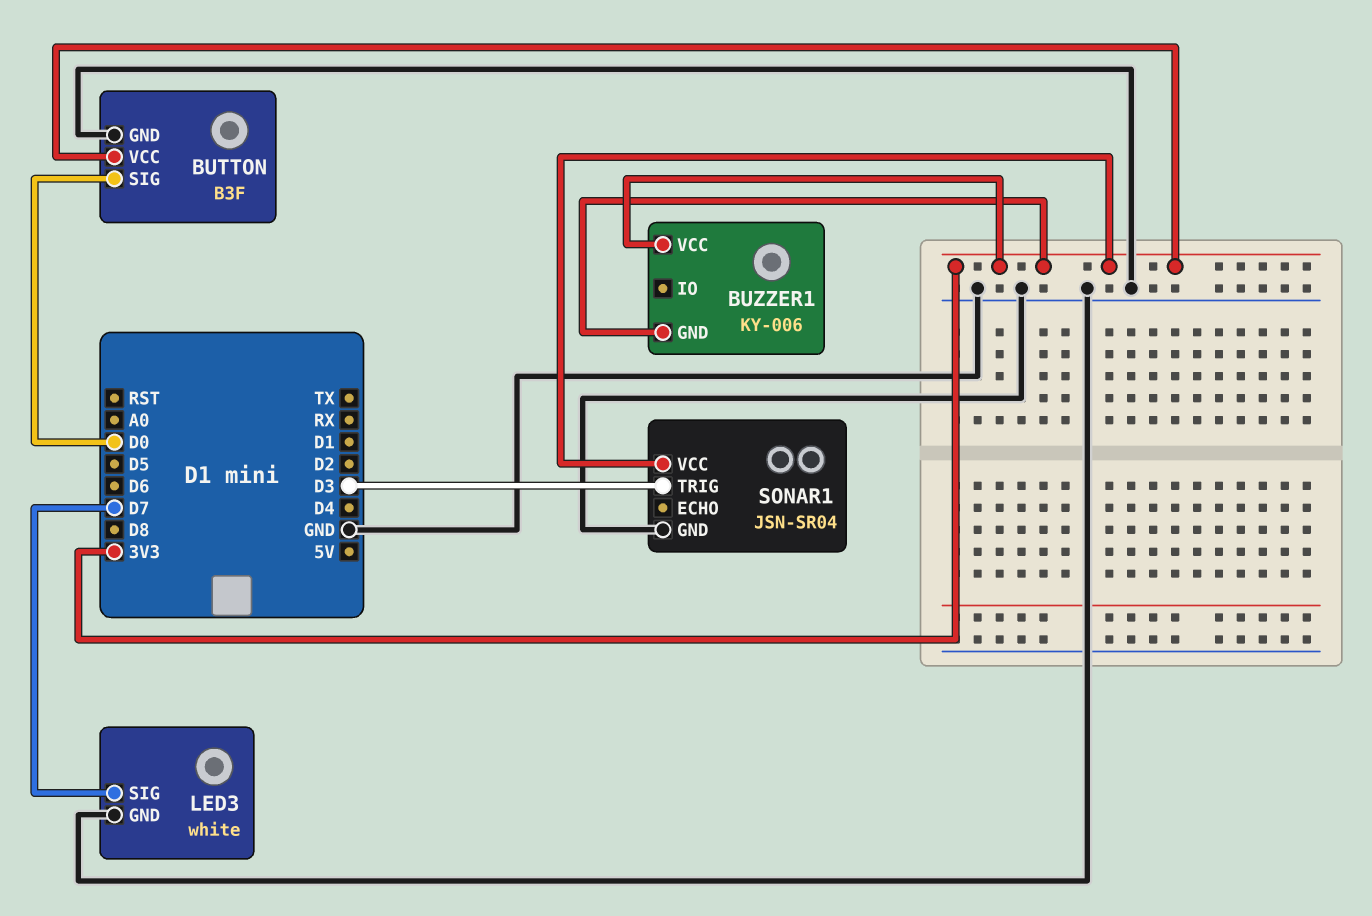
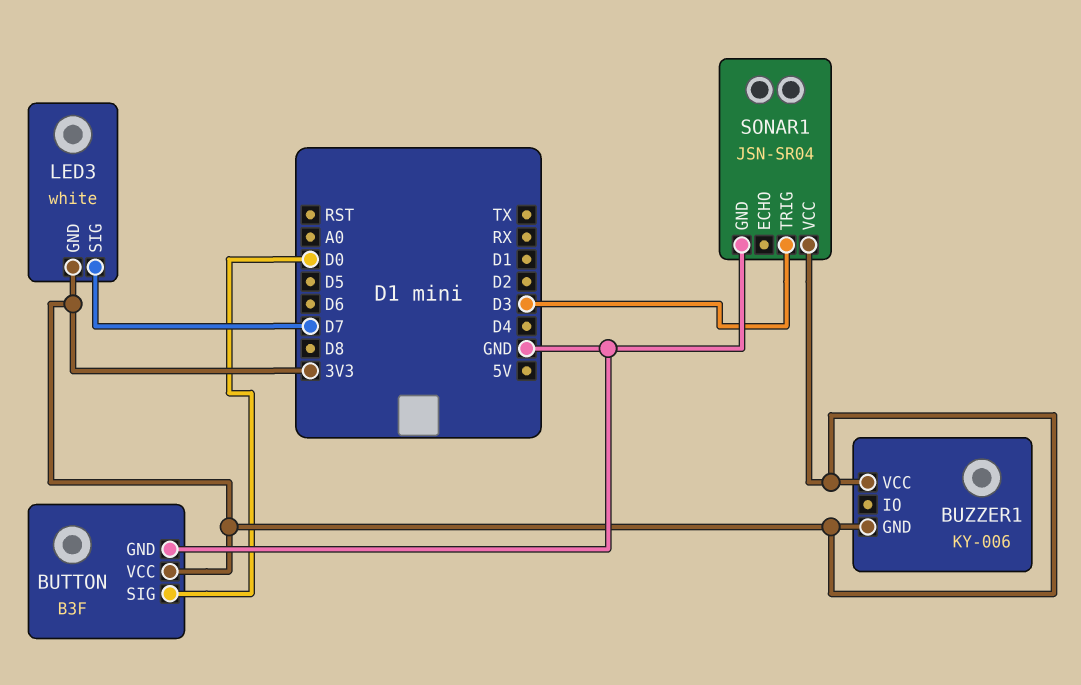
LED3 pin GND: GND -> 3V3

